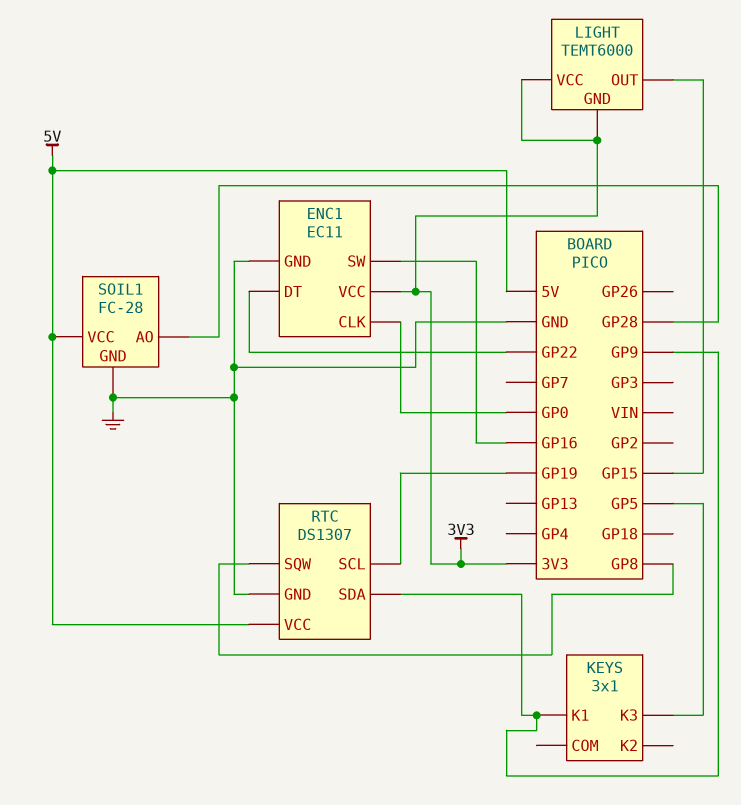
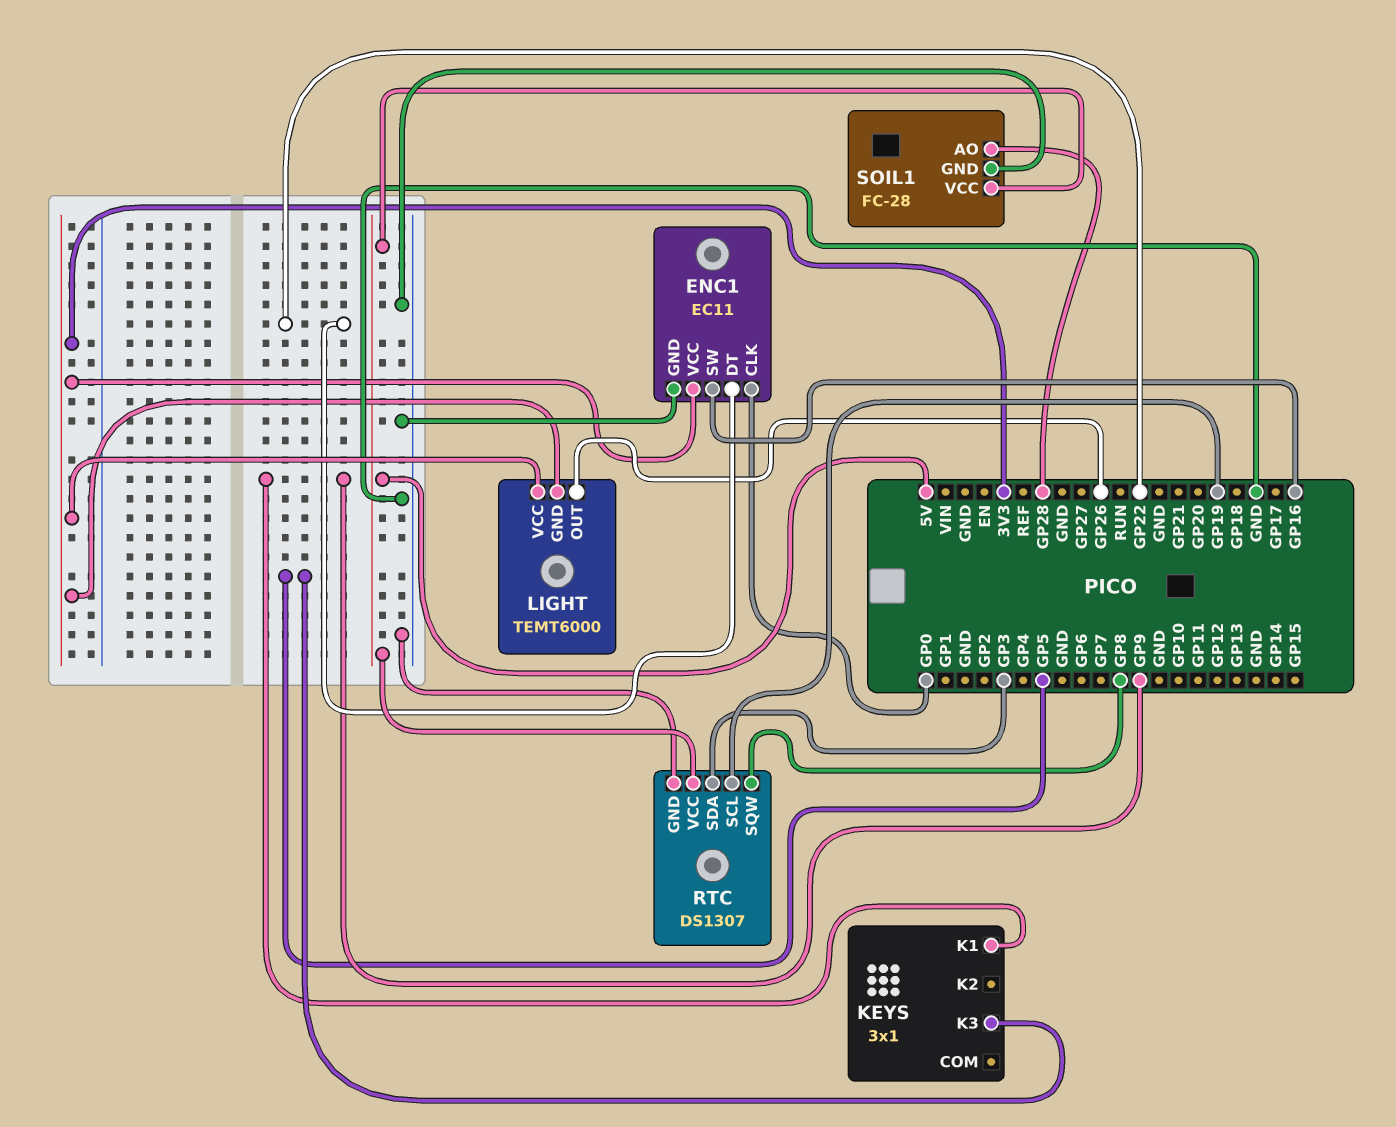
LIGHT pin OUT: GP15 -> GP26
RTC pin SDA: GP9 -> GP3

